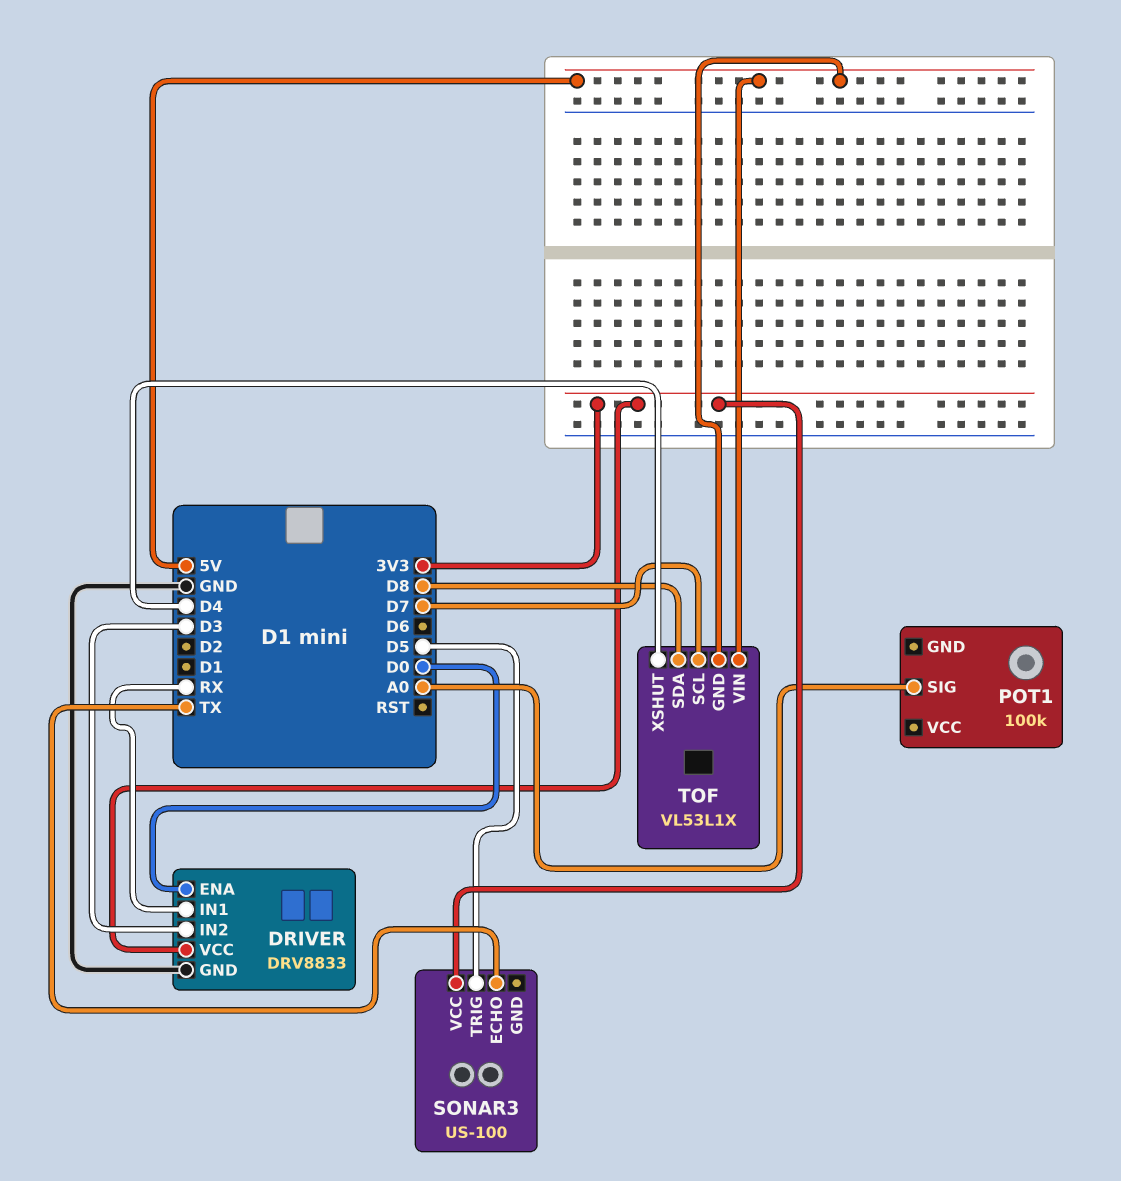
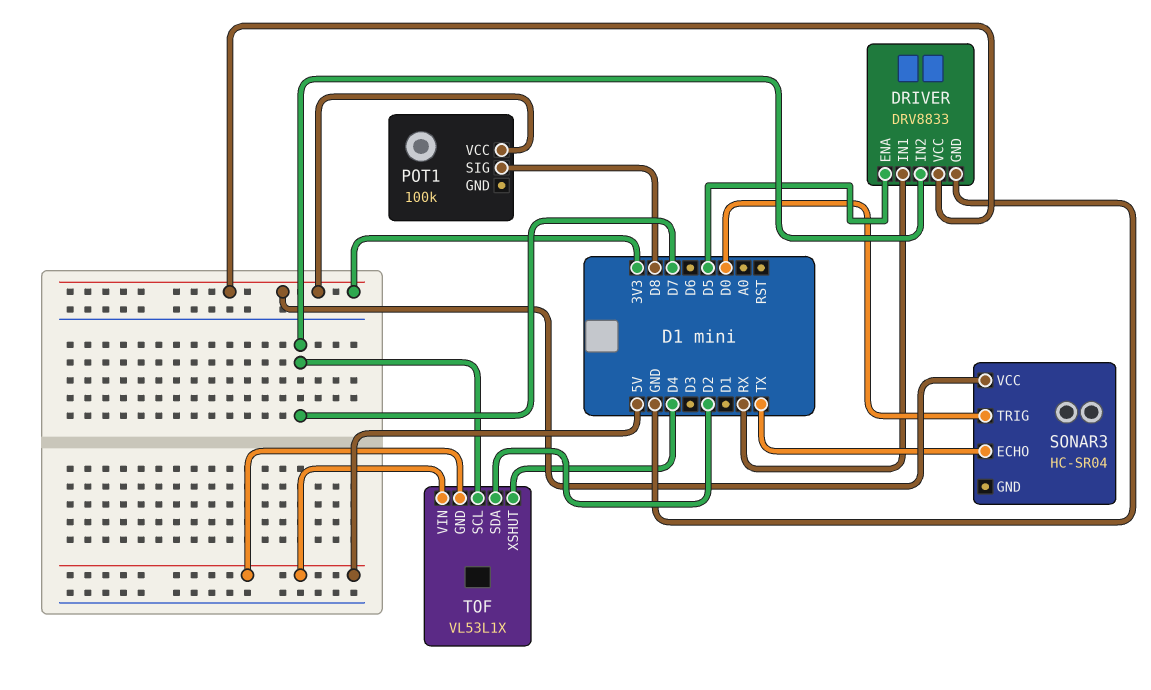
DRIVER pin ENA: D0 -> D5
DRIVER pin IN2: D3 -> D7
POT1 pin SIG: A0 -> D8
POT1 pin VCC: none -> 3V3
SONAR3: US-100 -> HC-SR04
SONAR3 pin TRIG: D5 -> D0
TOF pin SDA: D8 -> D2

